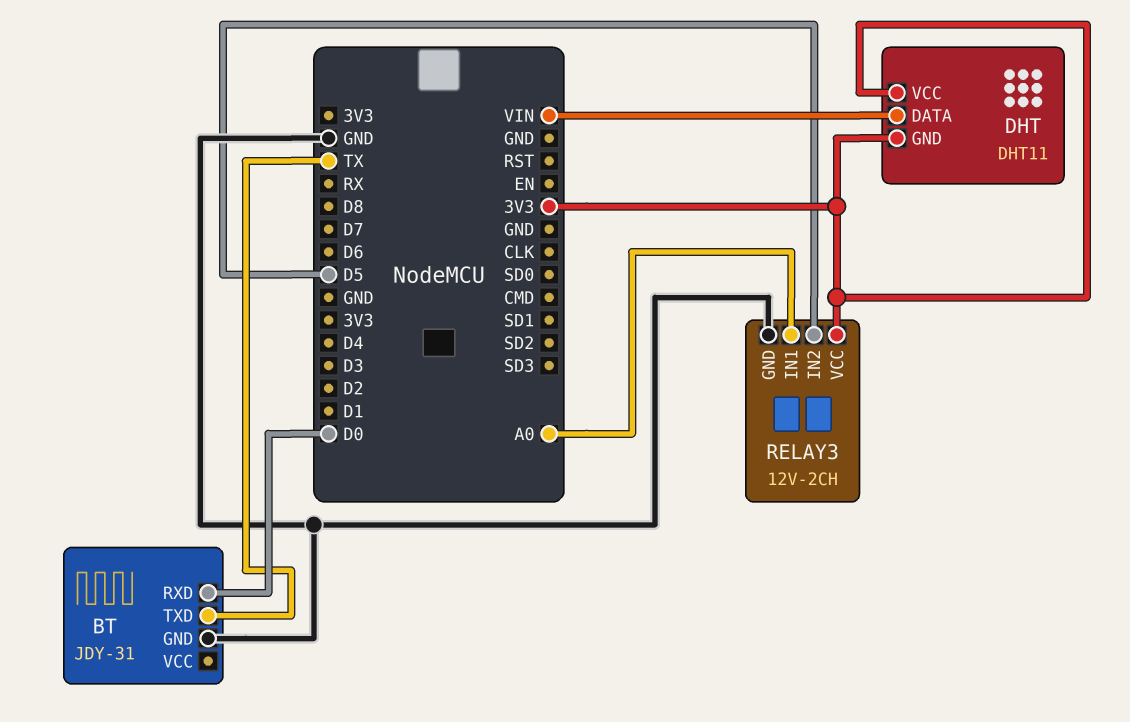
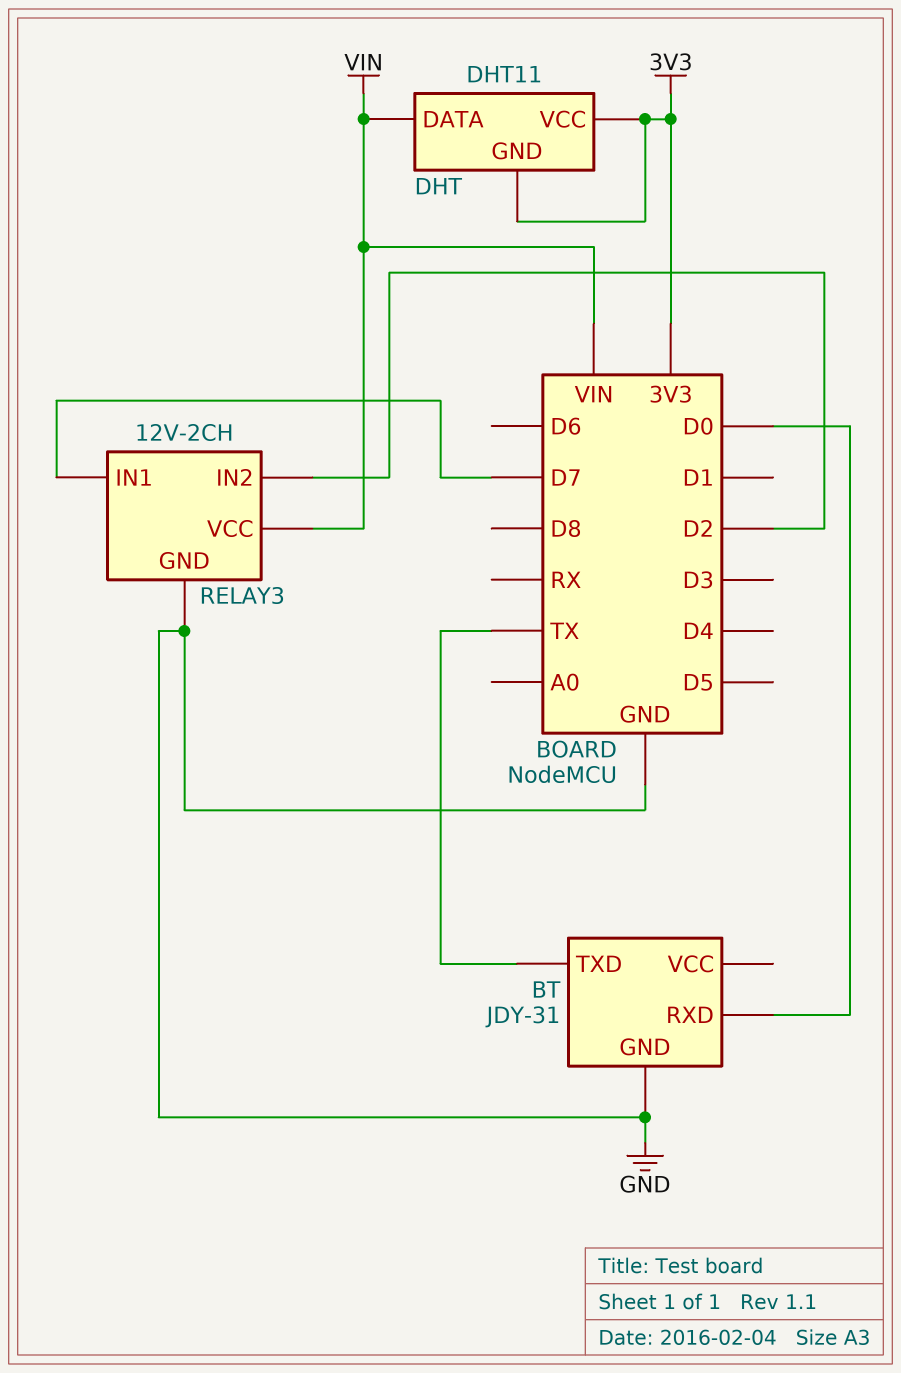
RELAY3 pin IN1: A0 -> D7
RELAY3 pin IN2: D5 -> D2
RELAY3 pin VCC: 3V3 -> VIN

